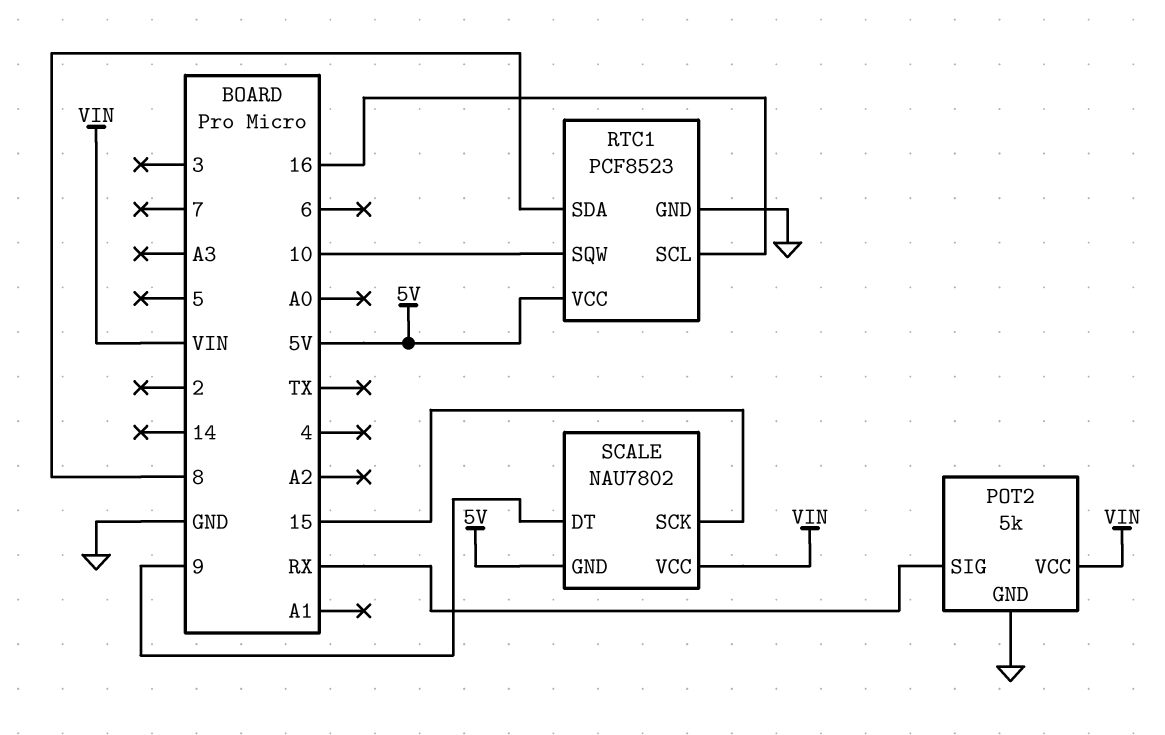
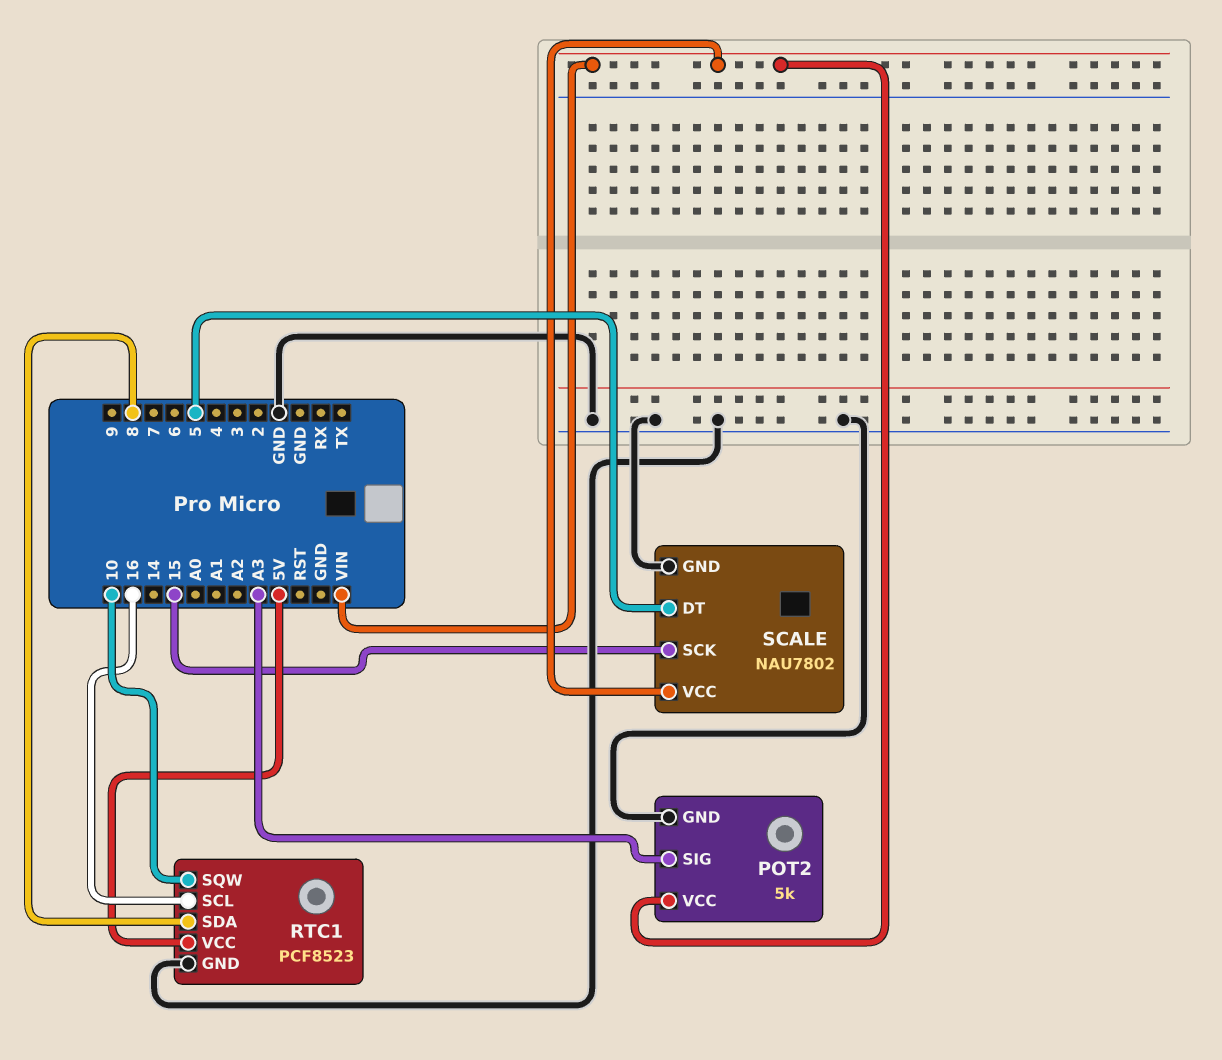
POT2 pin SIG: RX -> A3
SCALE pin DT: 9 -> 5
SCALE pin GND: 5V -> GND

